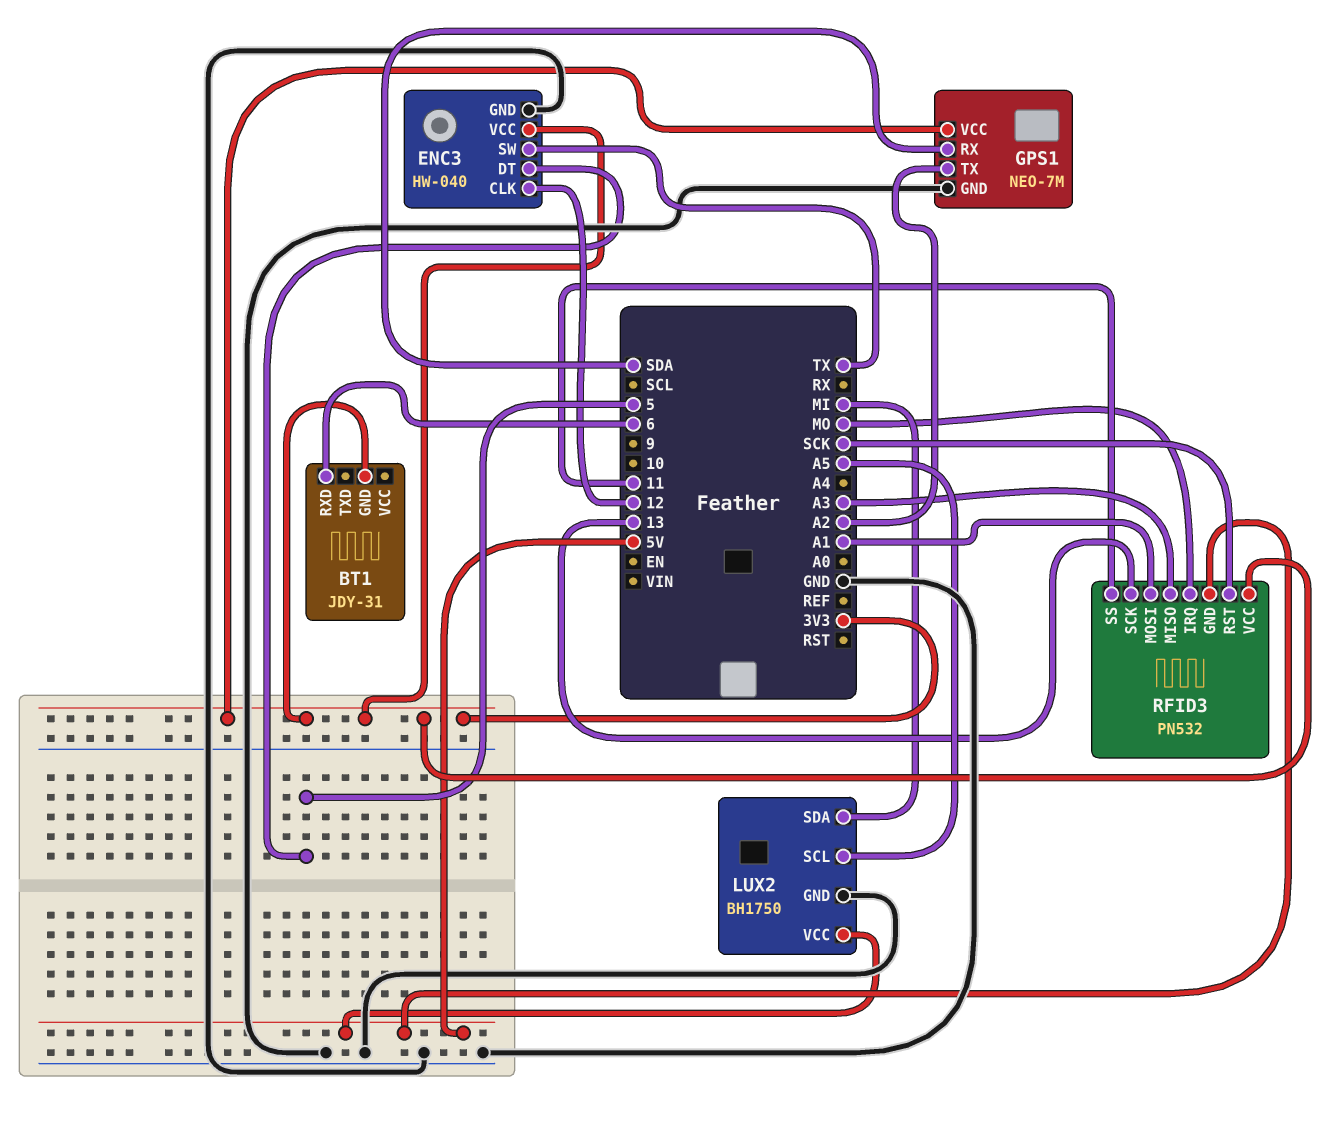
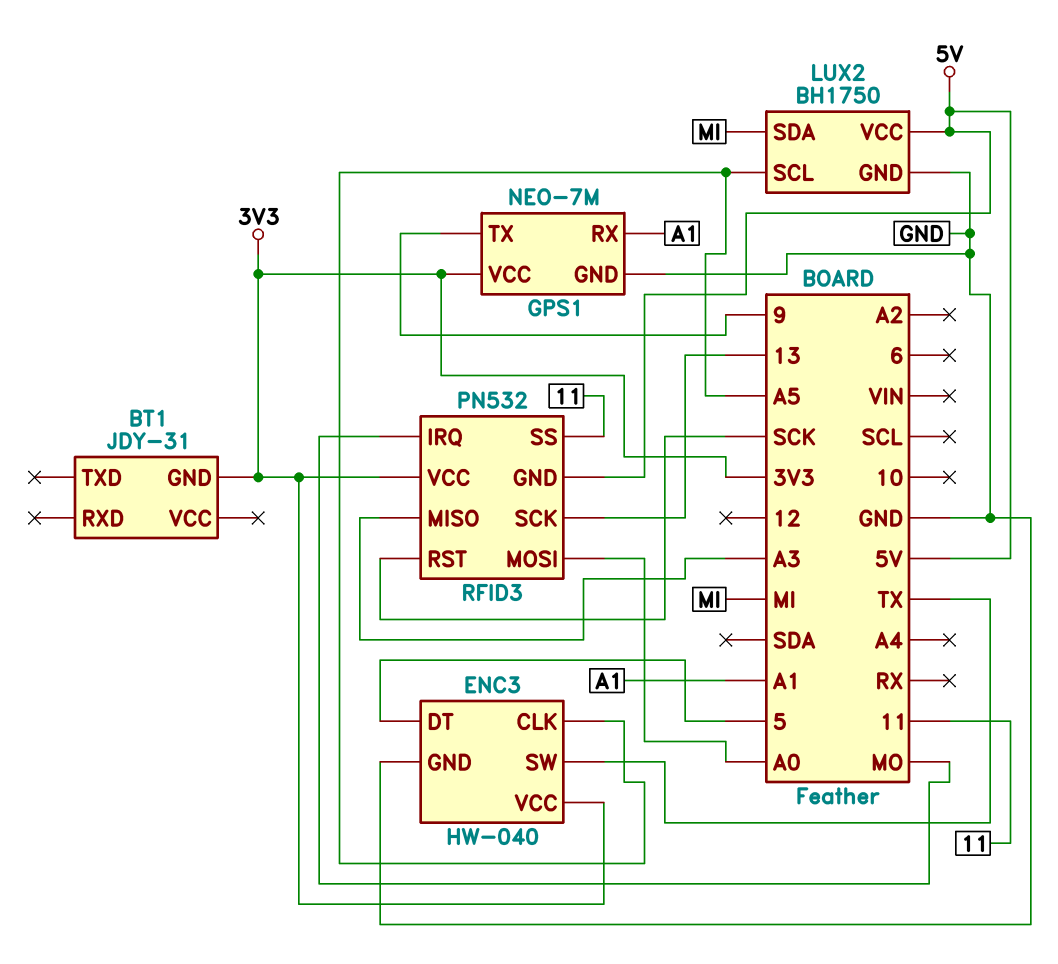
BT1 pin RXD: 6 -> none
ENC3 pin CLK: 12 -> A5
GPS1 pin RX: SDA -> A1
GPS1 pin TX: A2 -> 9
RFID3 pin MOSI: A1 -> A0

